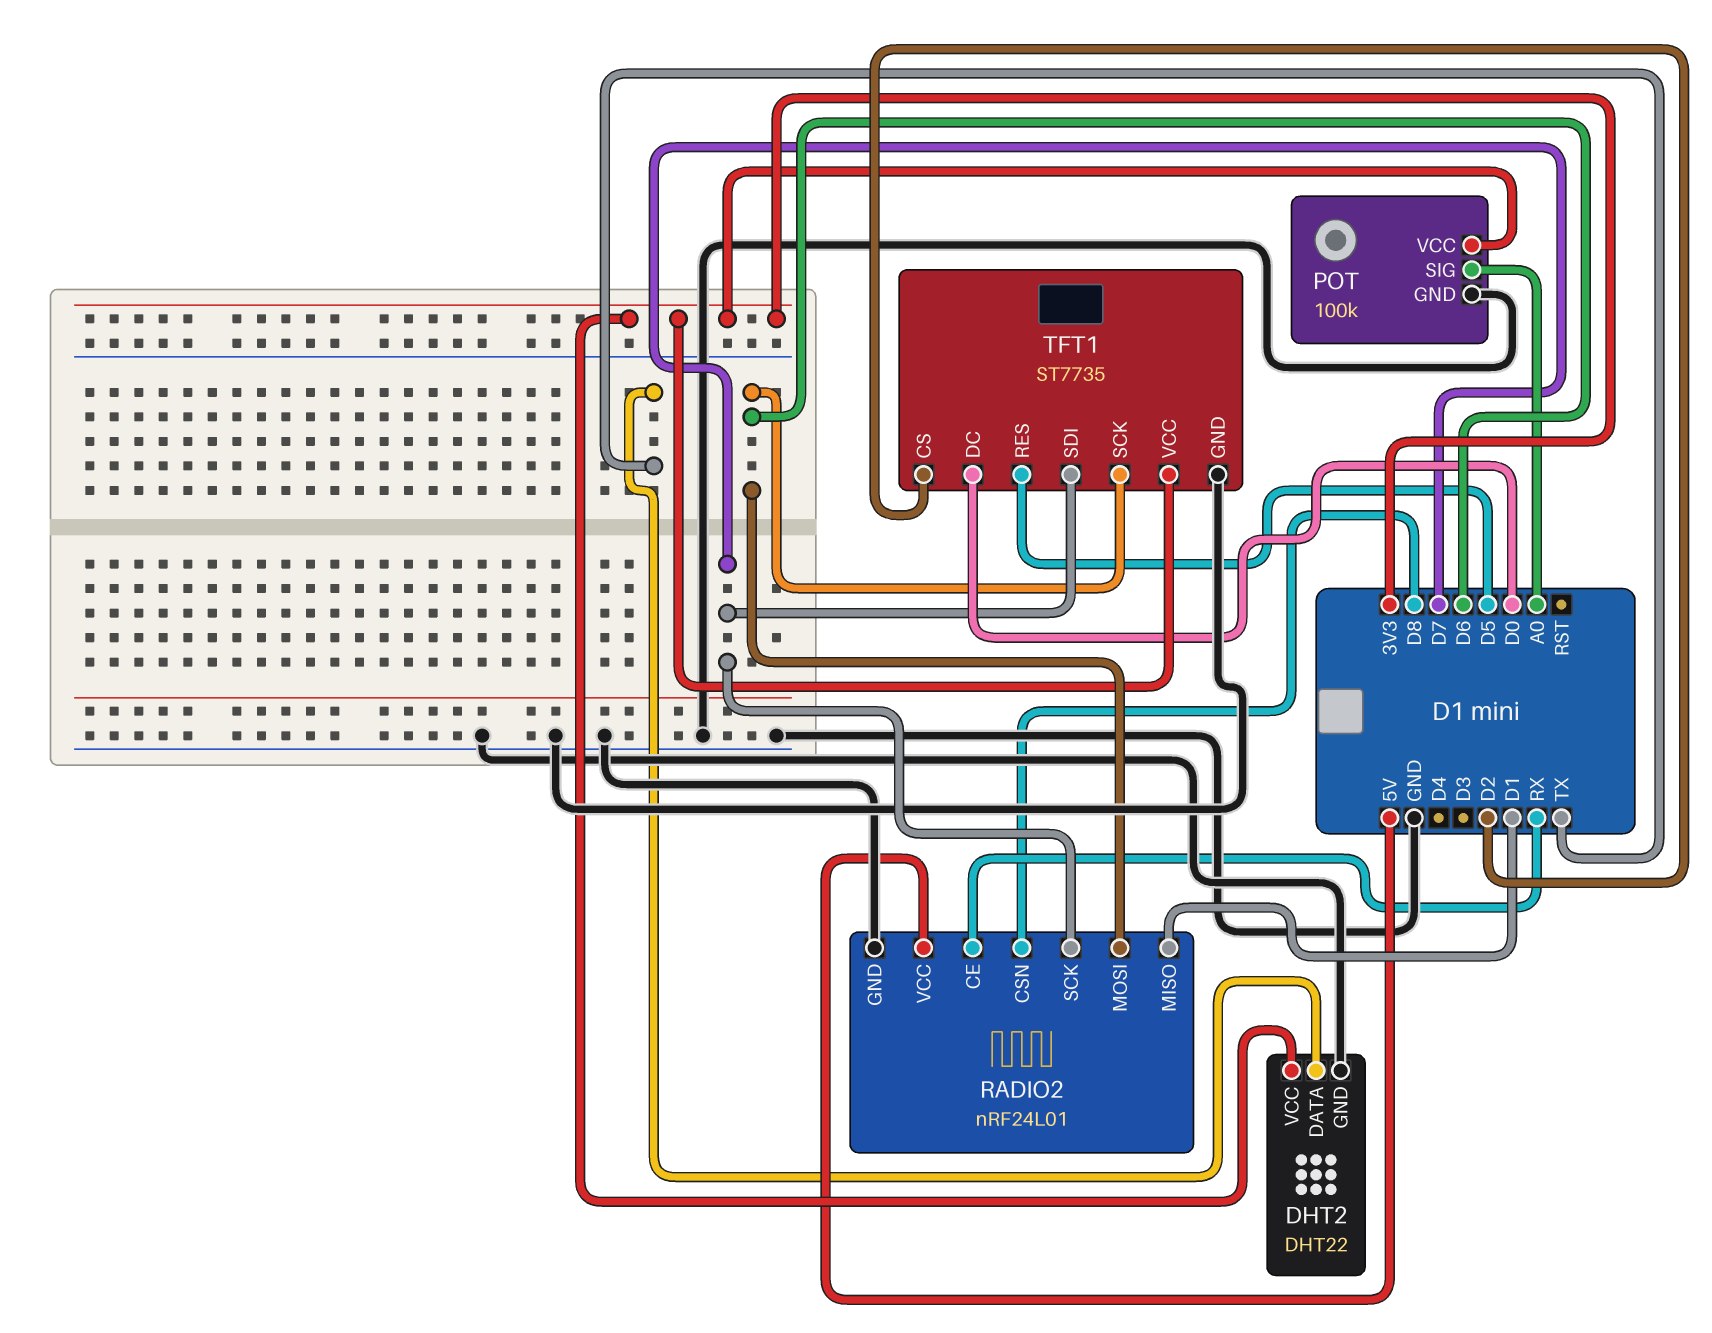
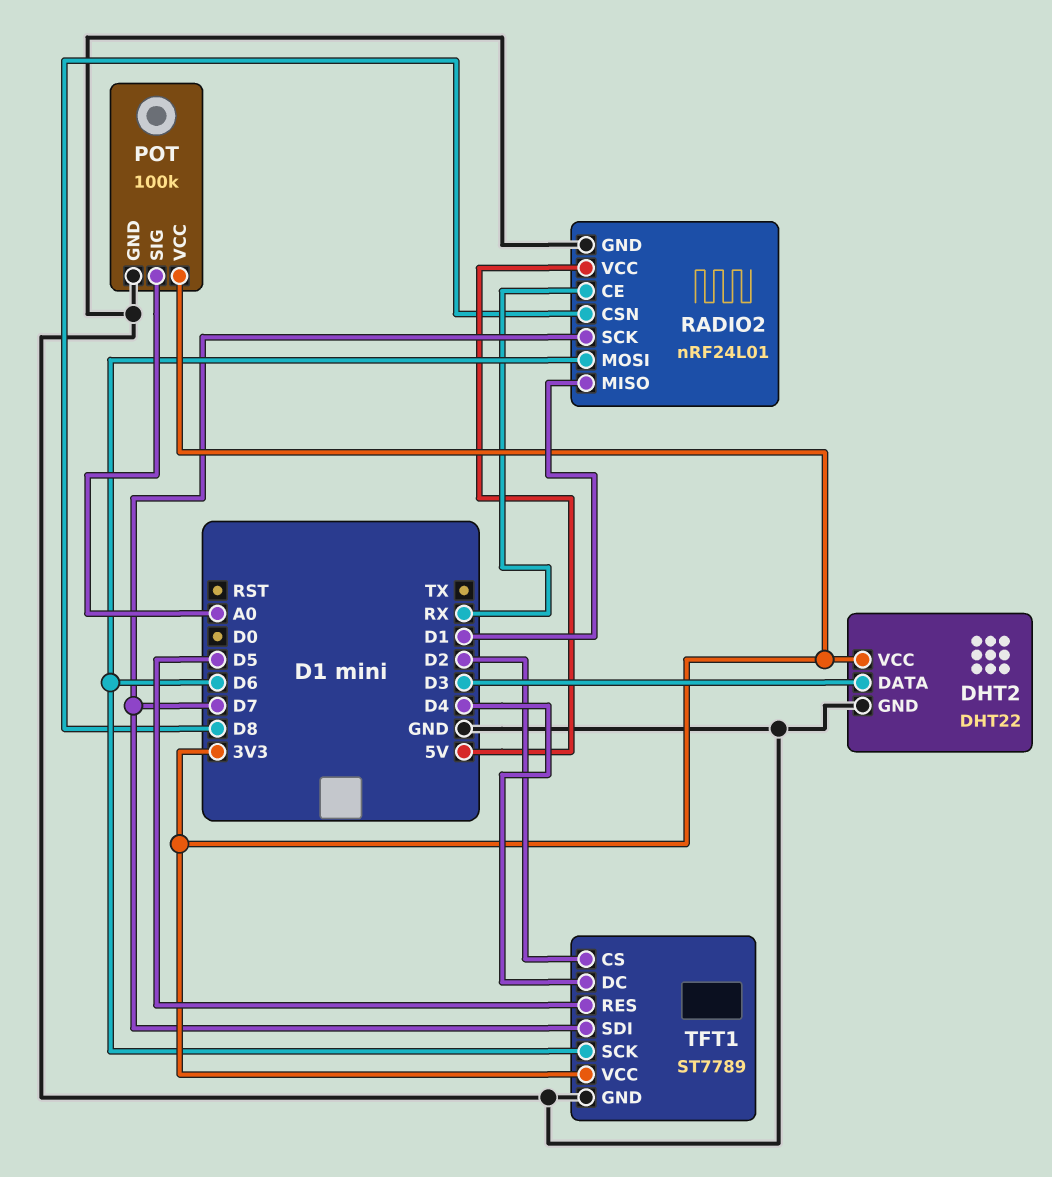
DHT2 pin DATA: TX -> D3
TFT1: ST7735 -> ST7789
TFT1 pin DC: D0 -> D4

